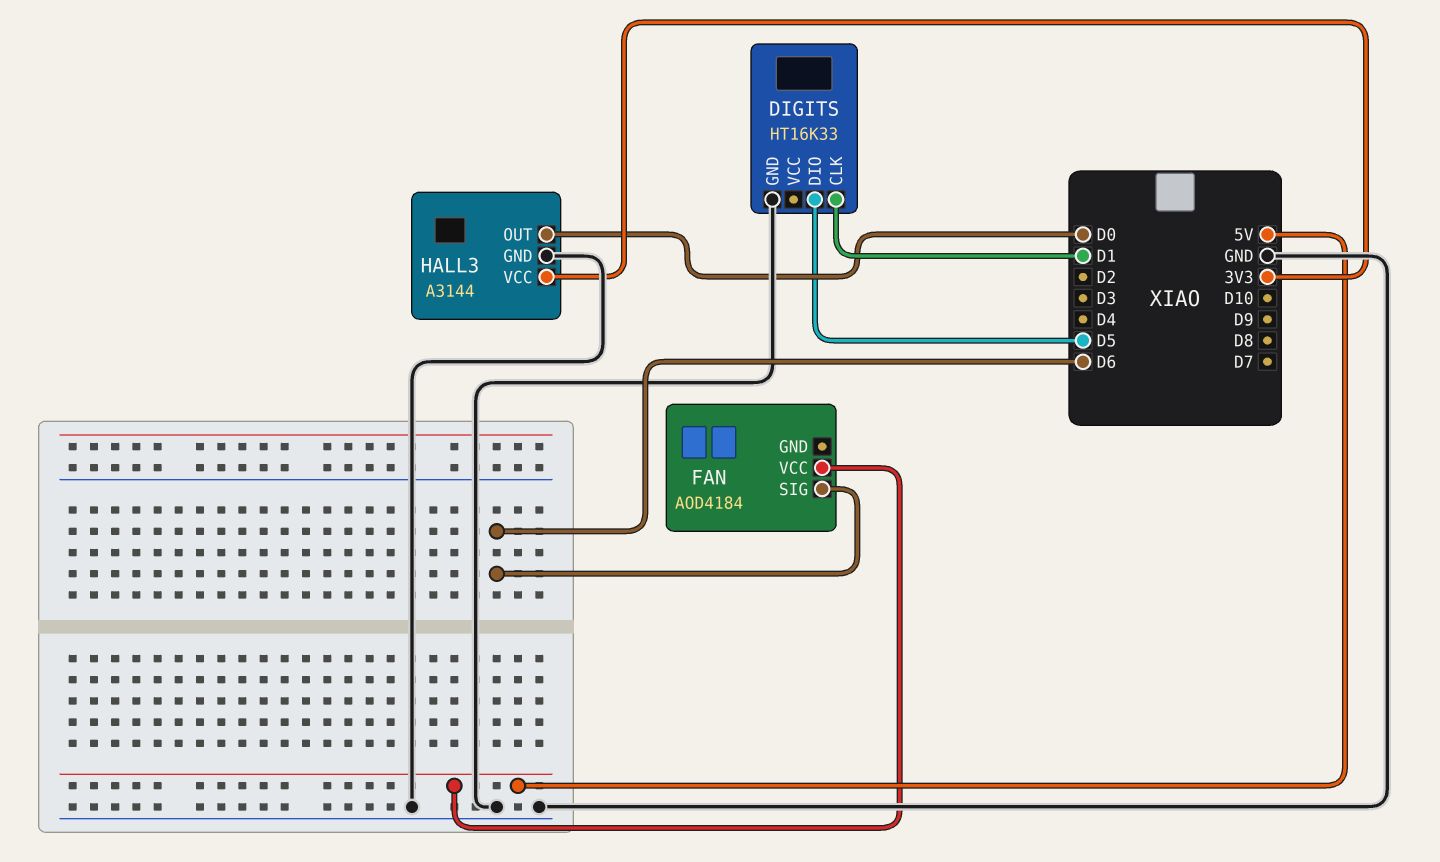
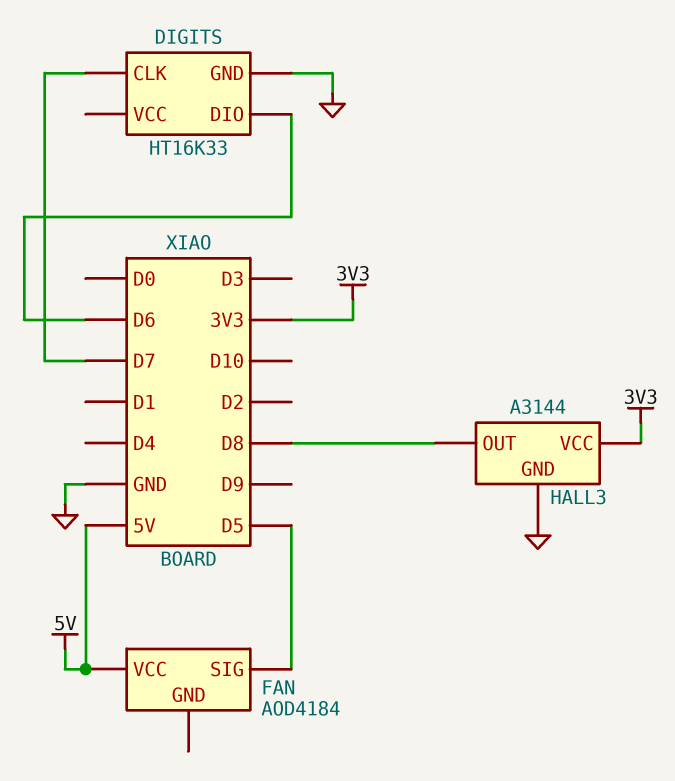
DIGITS pin CLK: D1 -> D7
DIGITS pin DIO: D5 -> D6
FAN pin SIG: D6 -> D5
HALL3 pin OUT: D0 -> D8

